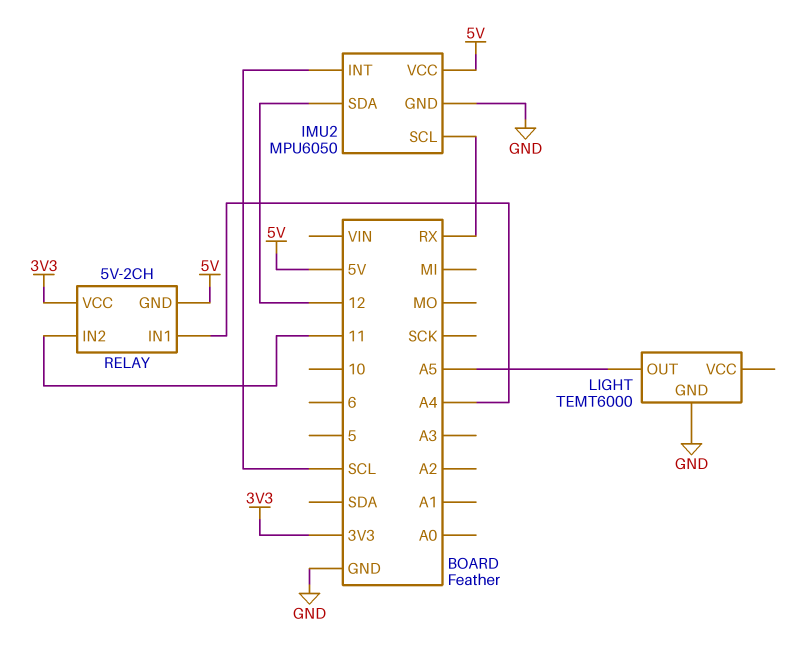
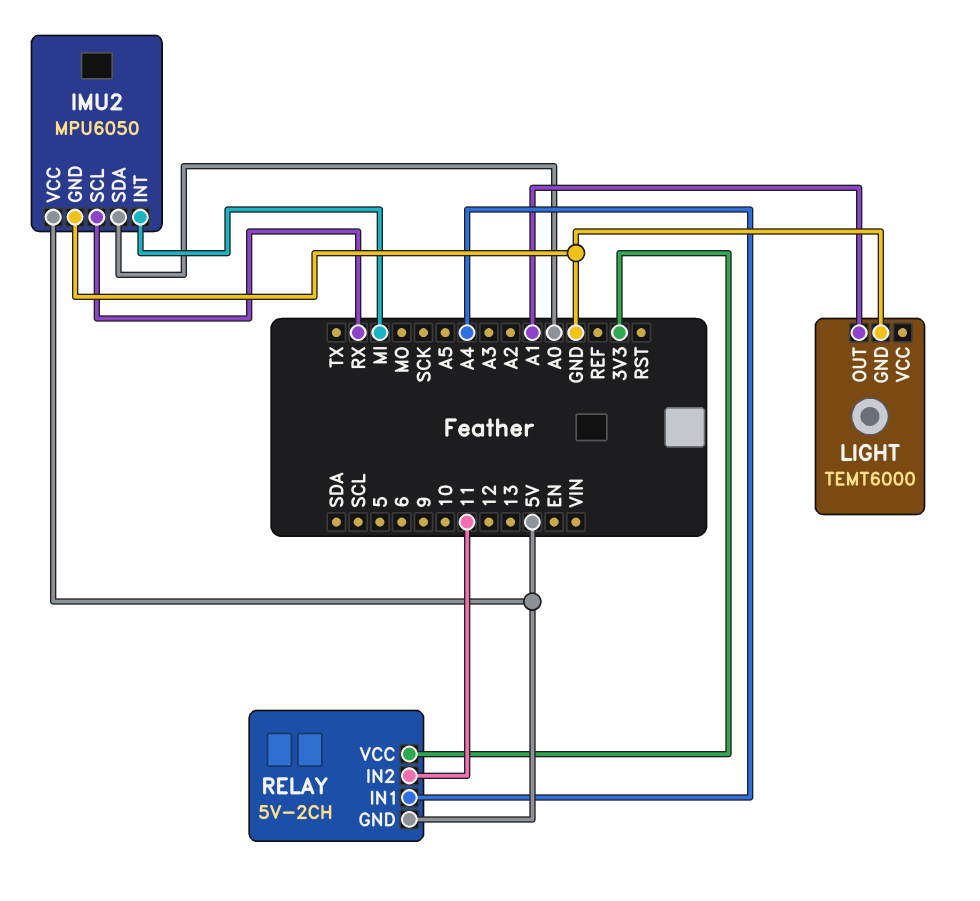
IMU2 pin INT: SCL -> MI
IMU2 pin SDA: 12 -> A0
LIGHT pin OUT: A5 -> A1

